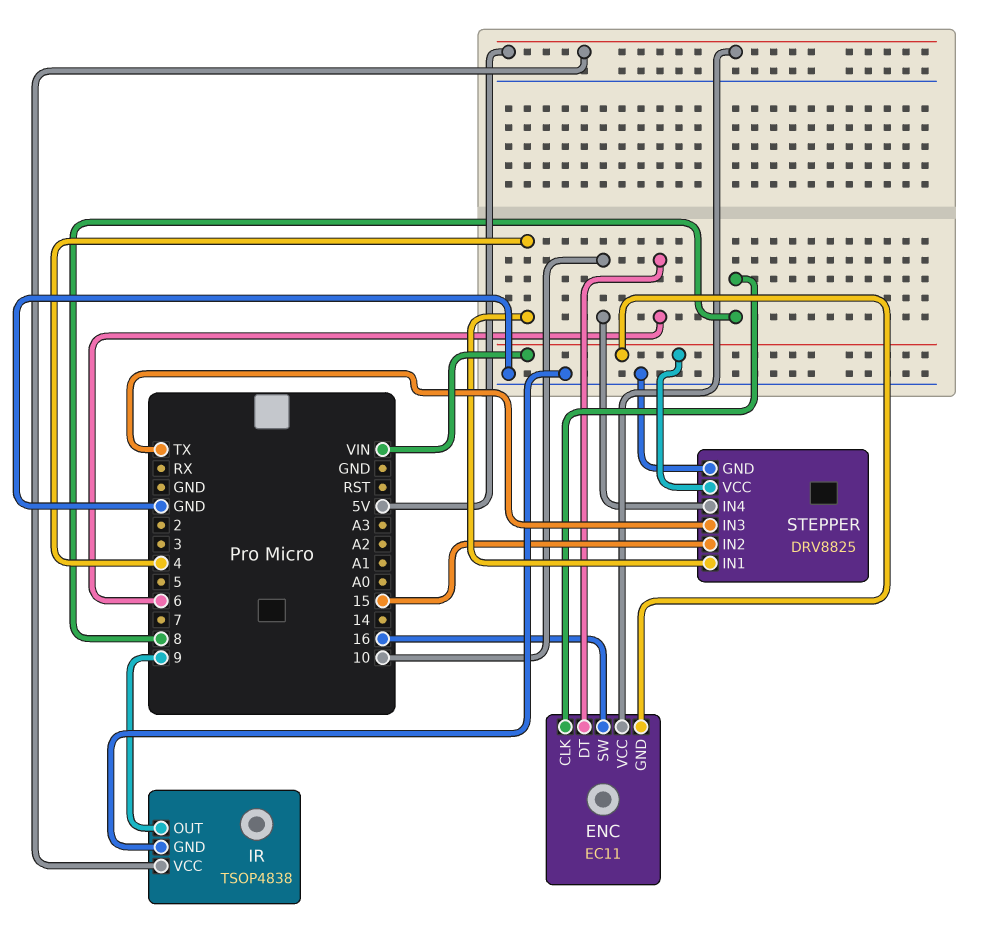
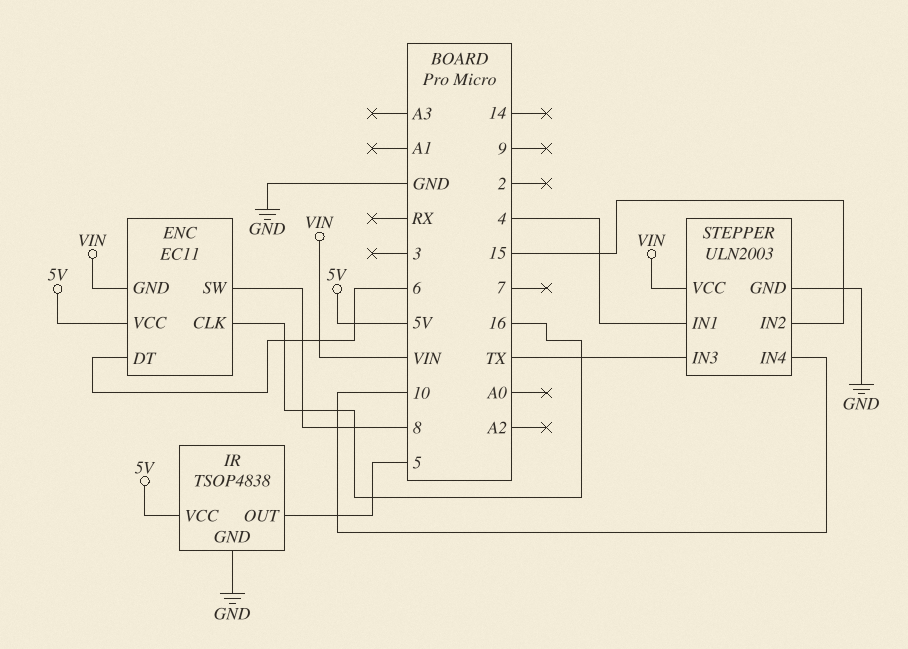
ENC pin CLK: 8 -> 16
ENC pin SW: 16 -> 8
IR pin OUT: 9 -> 5
STEPPER: DRV8825 -> ULN2003

